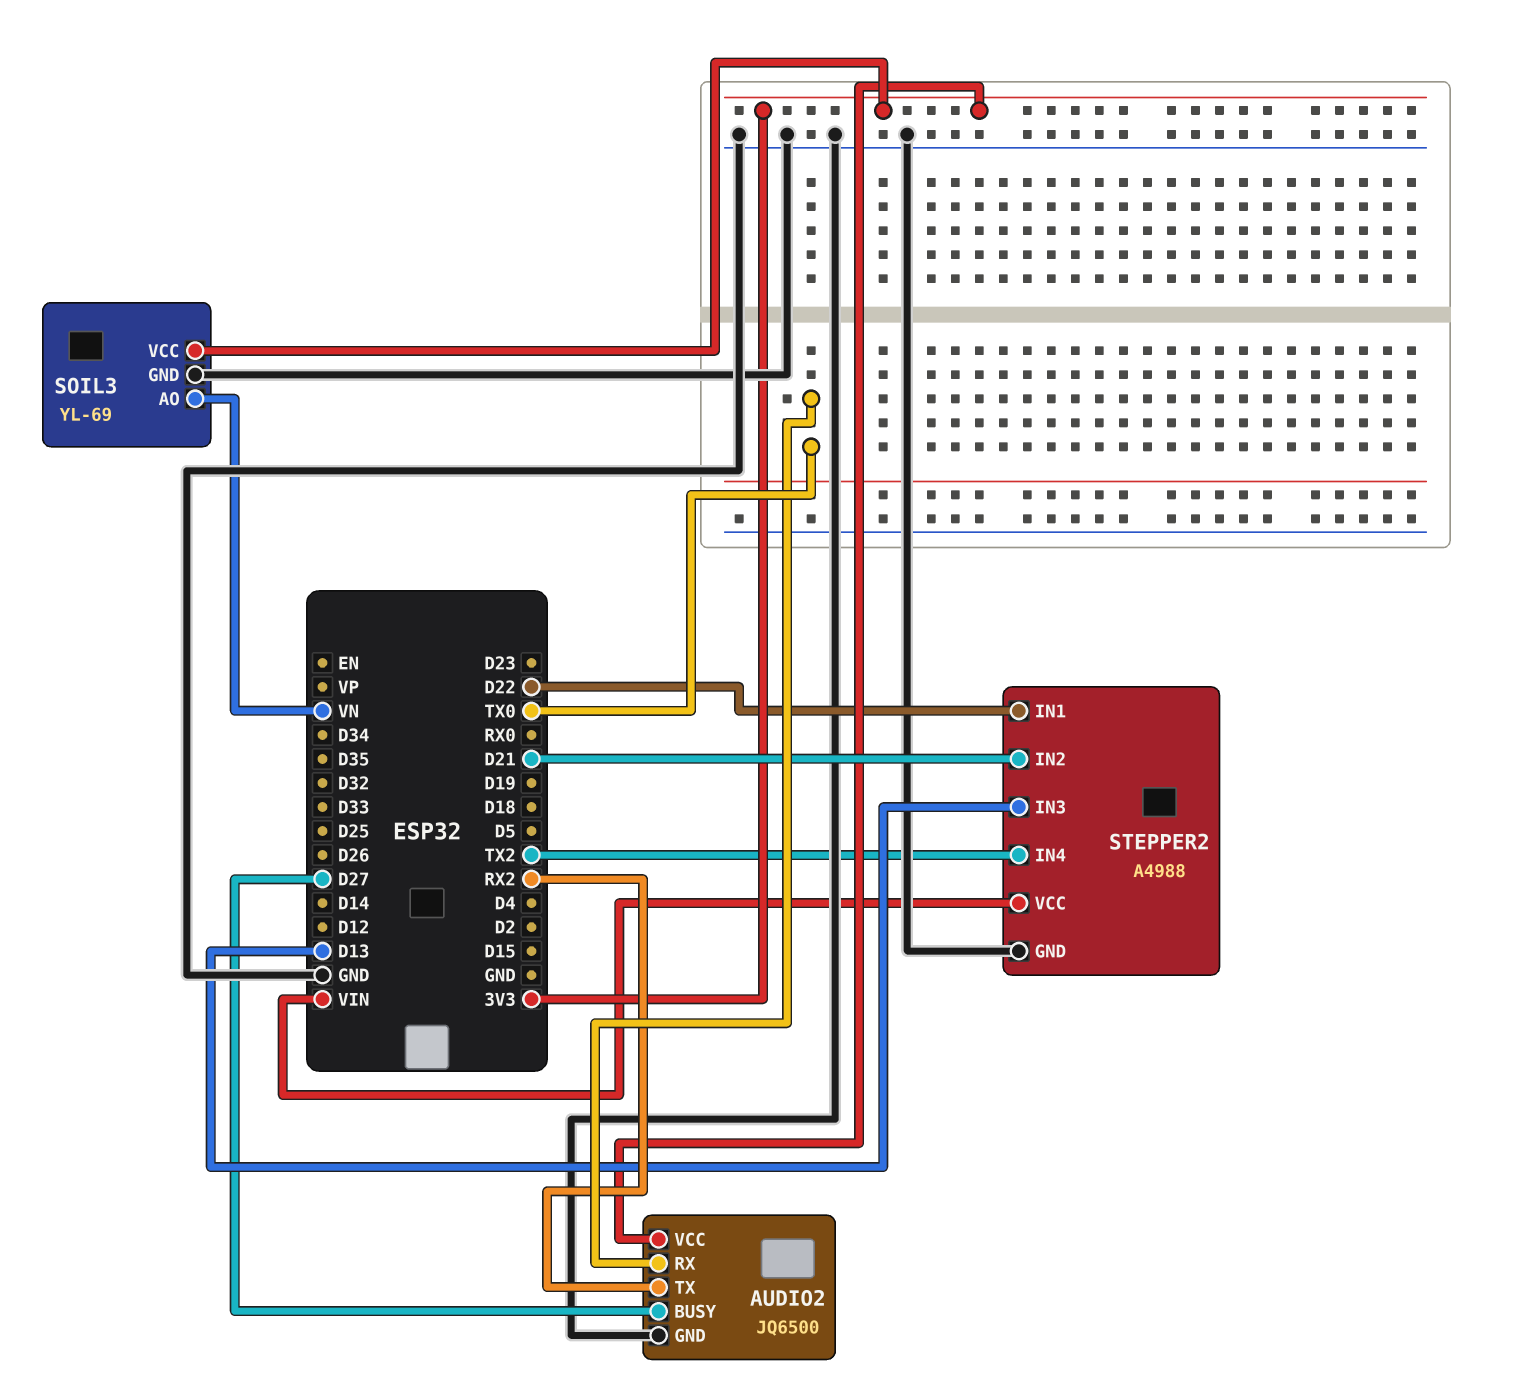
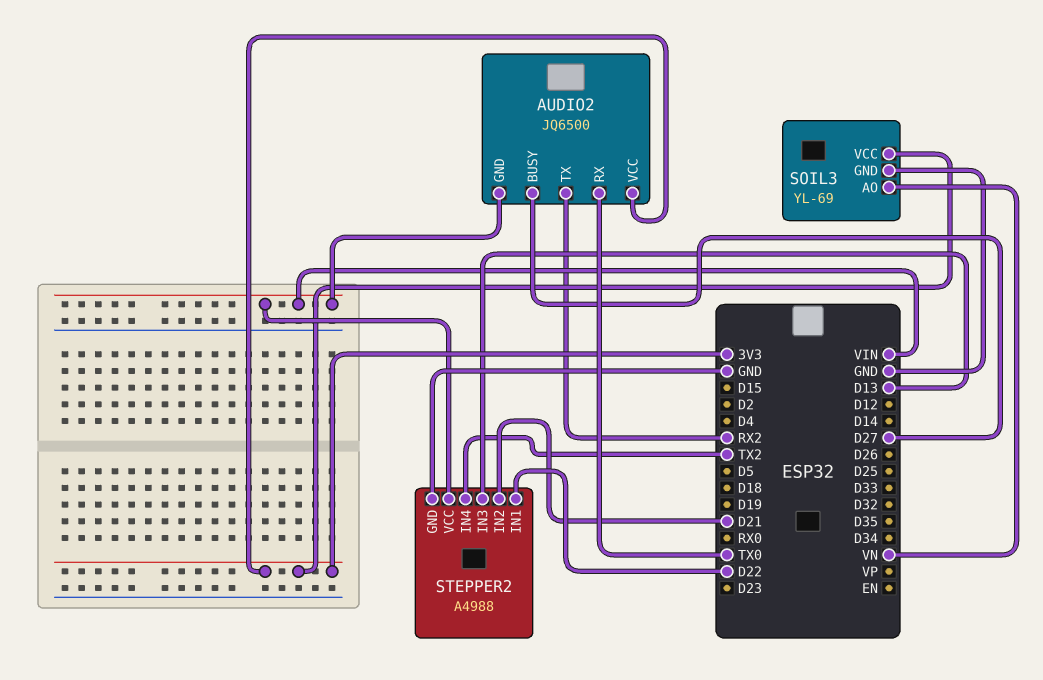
AUDIO2 pin GND: GND -> VIN

